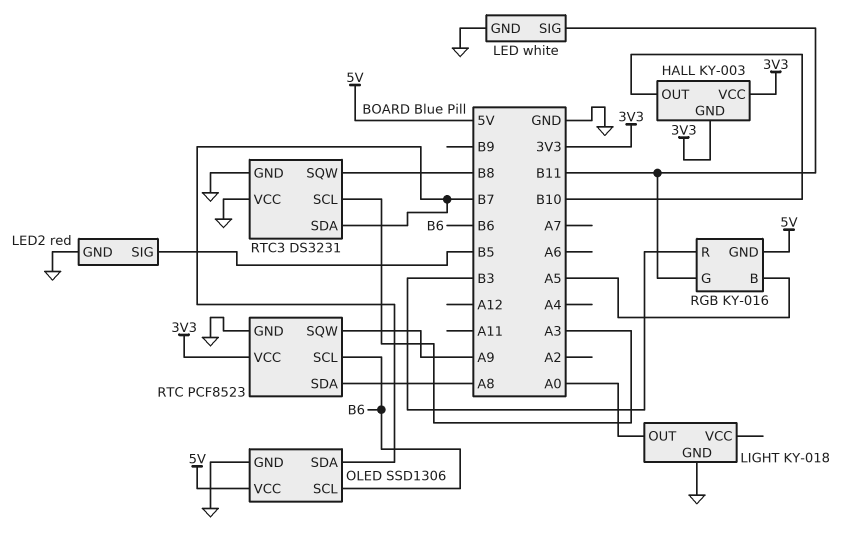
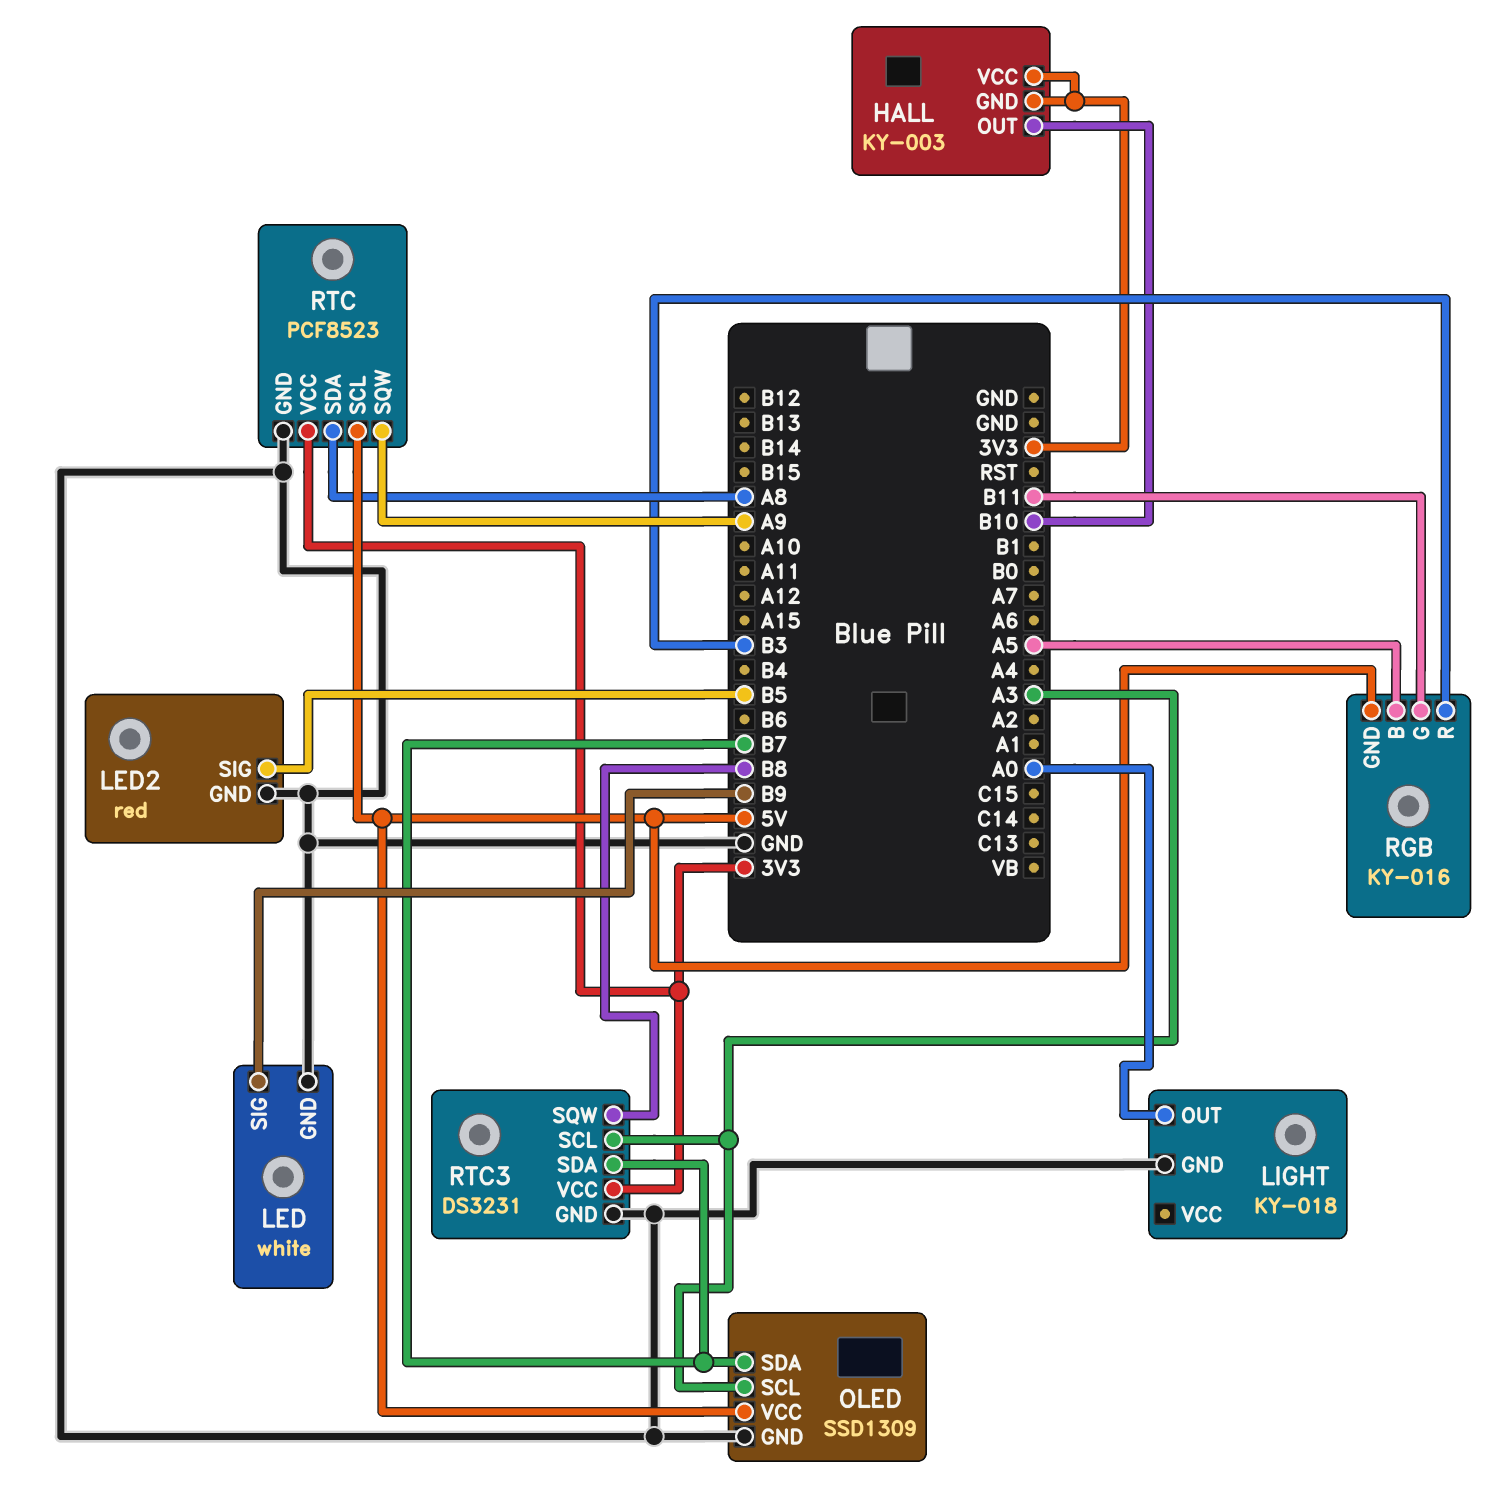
LED pin SIG: B11 -> B9
OLED: SSD1306 -> SSD1309
OLED pin SCL: B6 -> A3
RTC pin SCL: B6 -> 5V
RTC3 pin VCC: GND -> 3V3

